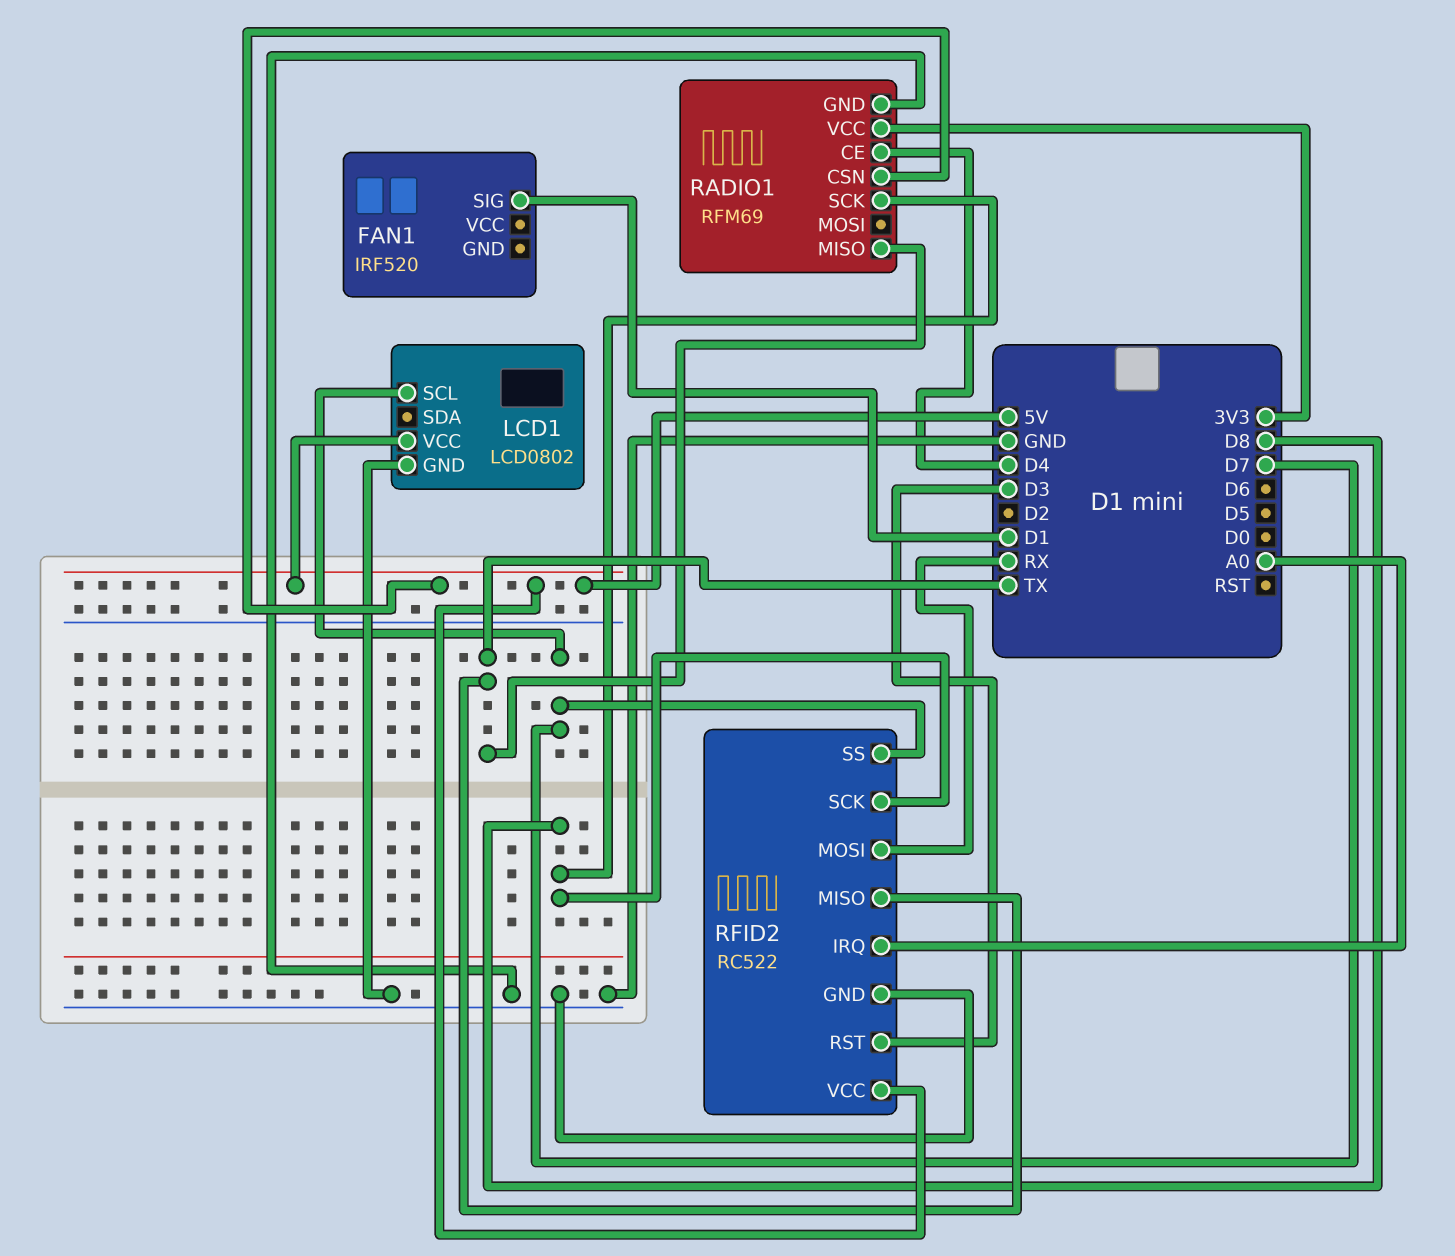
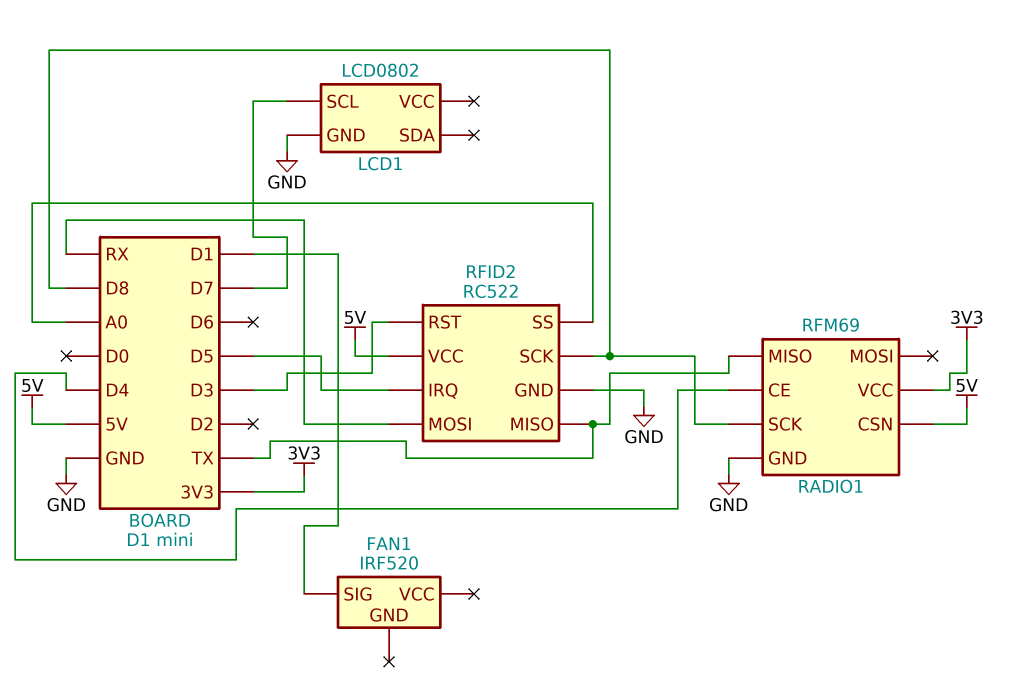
LCD1 pin VCC: 5V -> none
RFID2 pin IRQ: A0 -> D5
RFID2 pin SS: D7 -> A0

